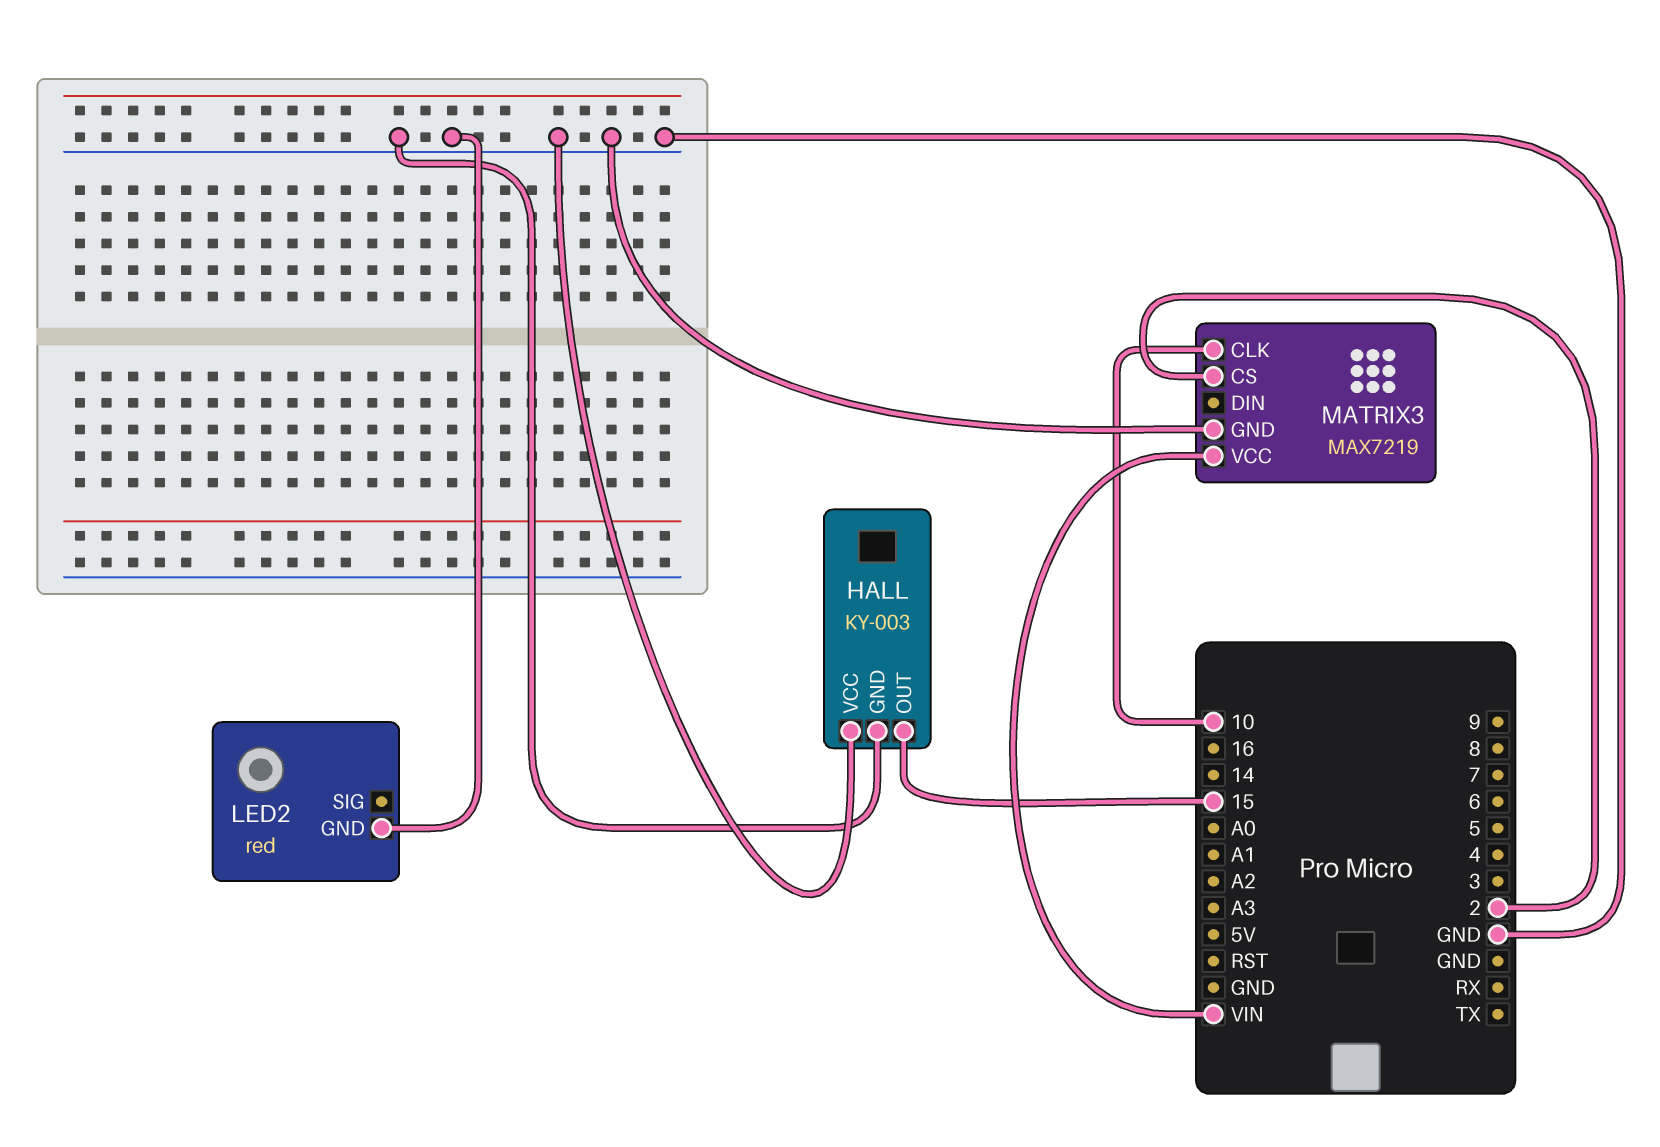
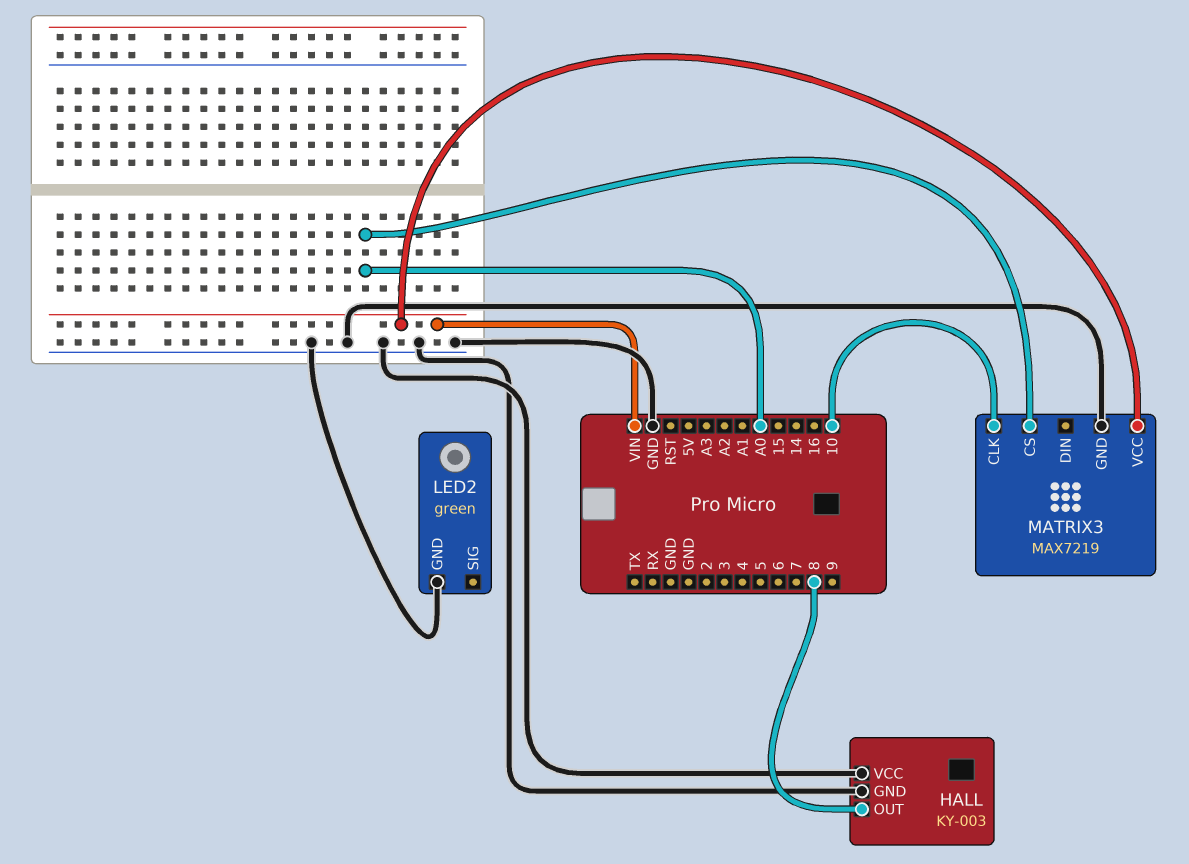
HALL pin OUT: 15 -> 8
LED2: red -> green
MATRIX3 pin CS: 2 -> A0

